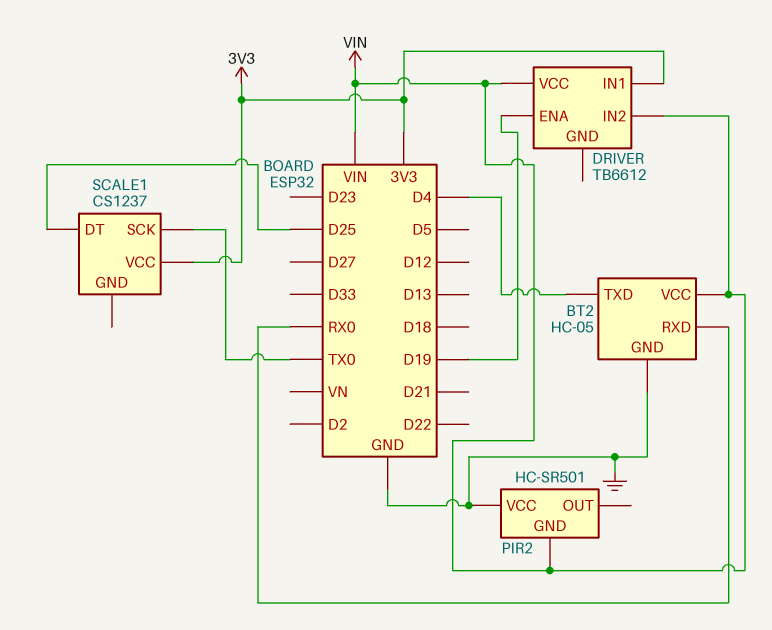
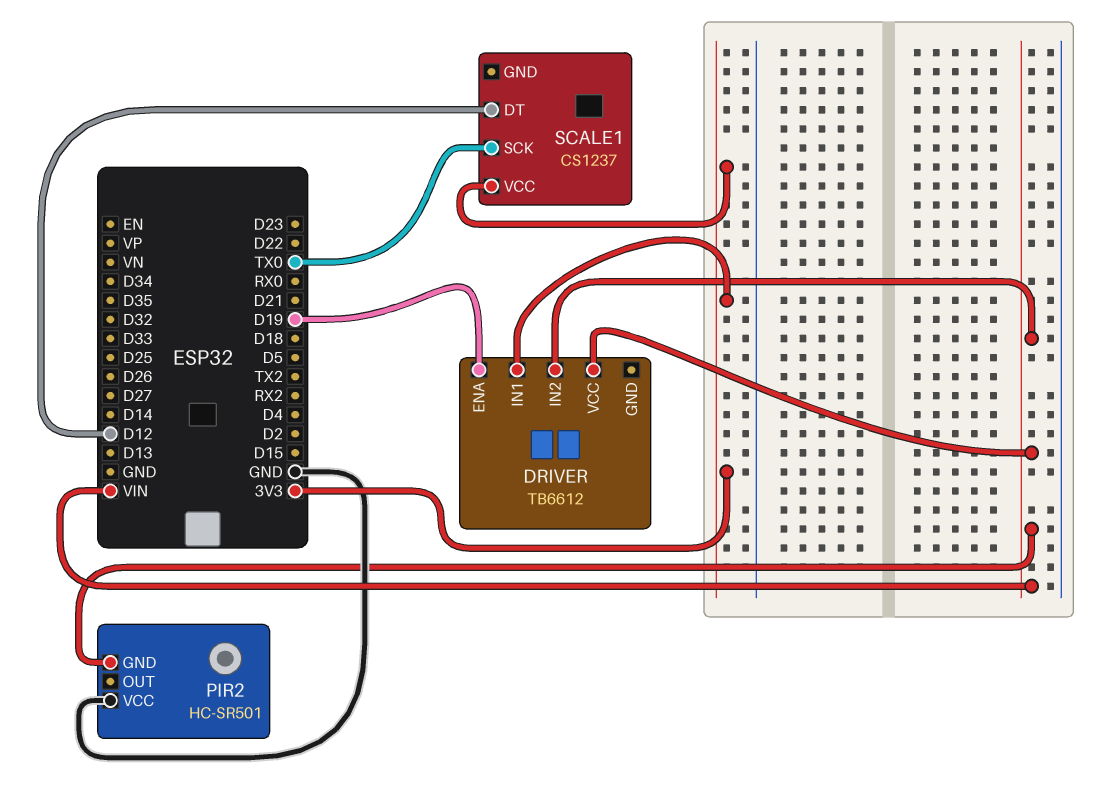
BT2: HC-05 -> none
BT2 pin GND: GND -> none
BT2 pin RXD: RX0 -> none
BT2 pin TXD: D4 -> none
BT2 pin VCC: VIN -> none
SCALE1 pin DT: D25 -> D12

